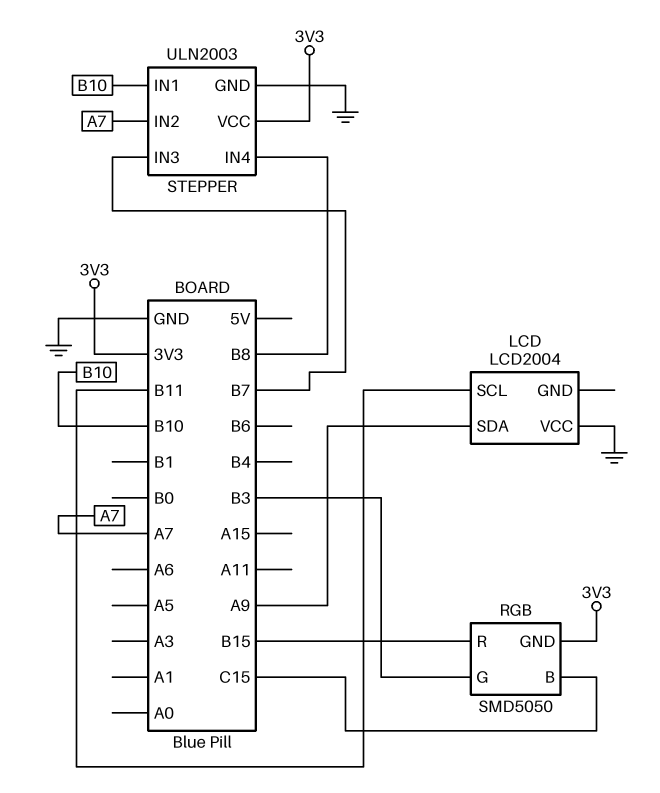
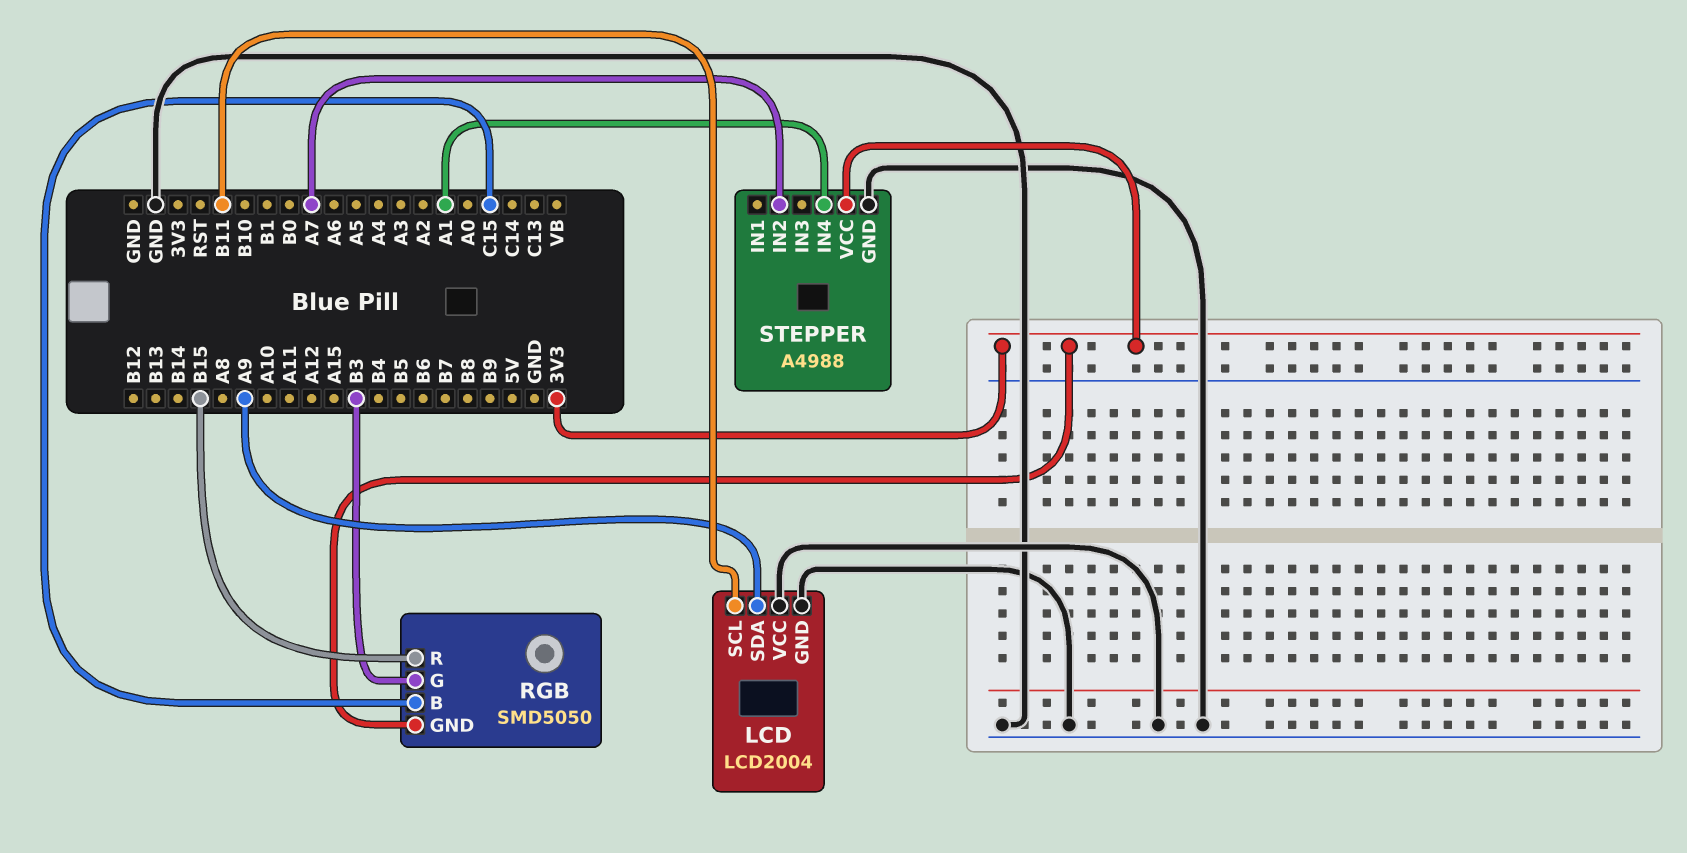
LCD pin GND: none -> GND
STEPPER: ULN2003 -> A4988
STEPPER pin IN1: B10 -> none
STEPPER pin IN3: B7 -> none
STEPPER pin IN4: B8 -> A1

